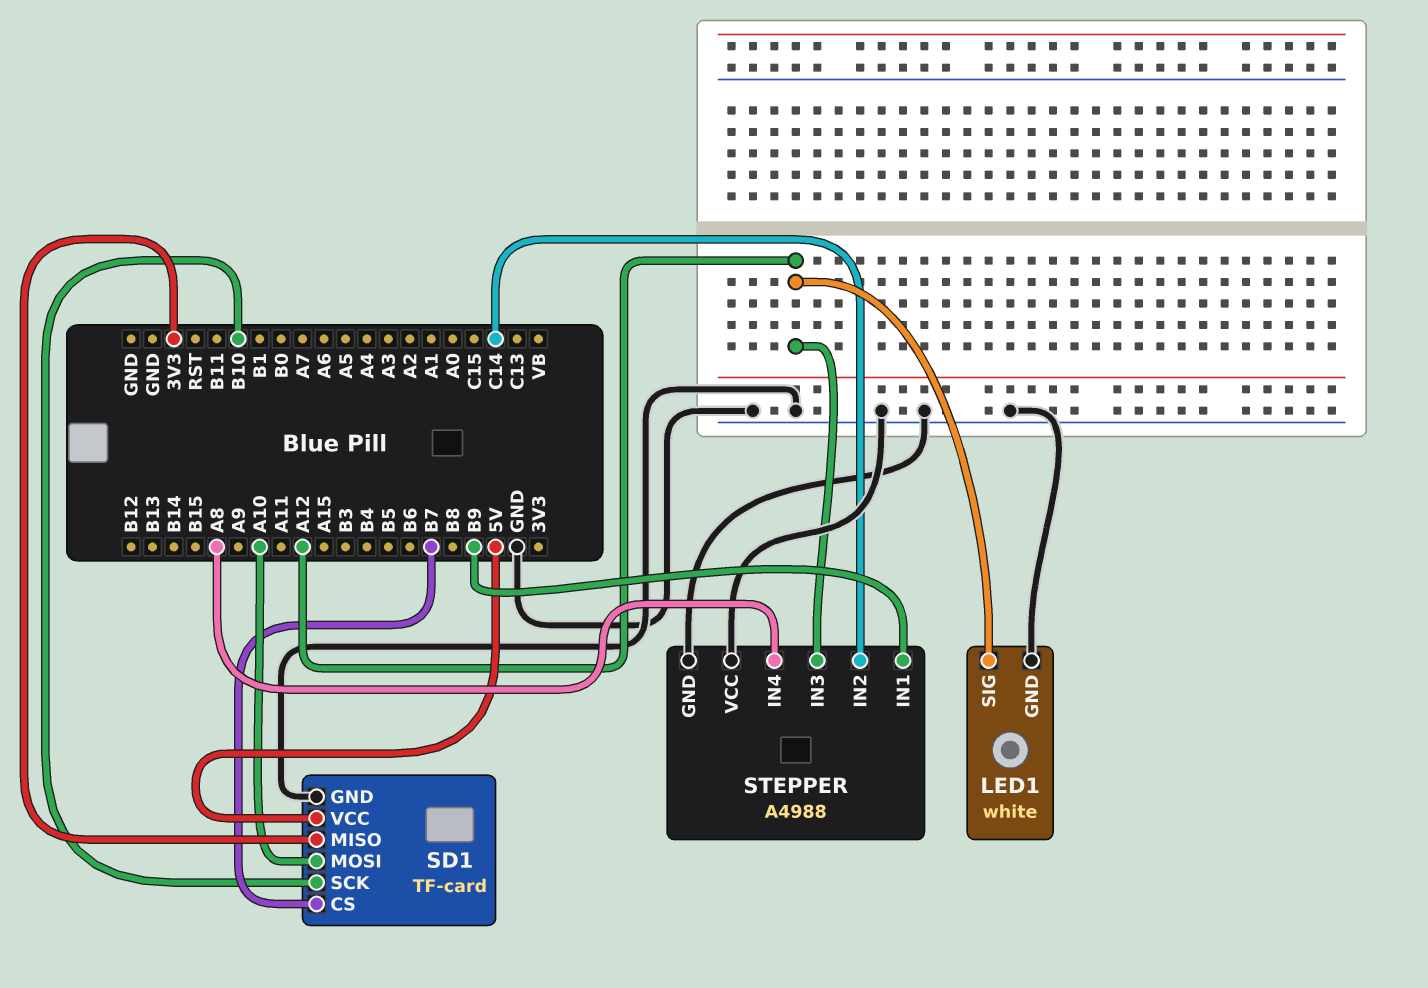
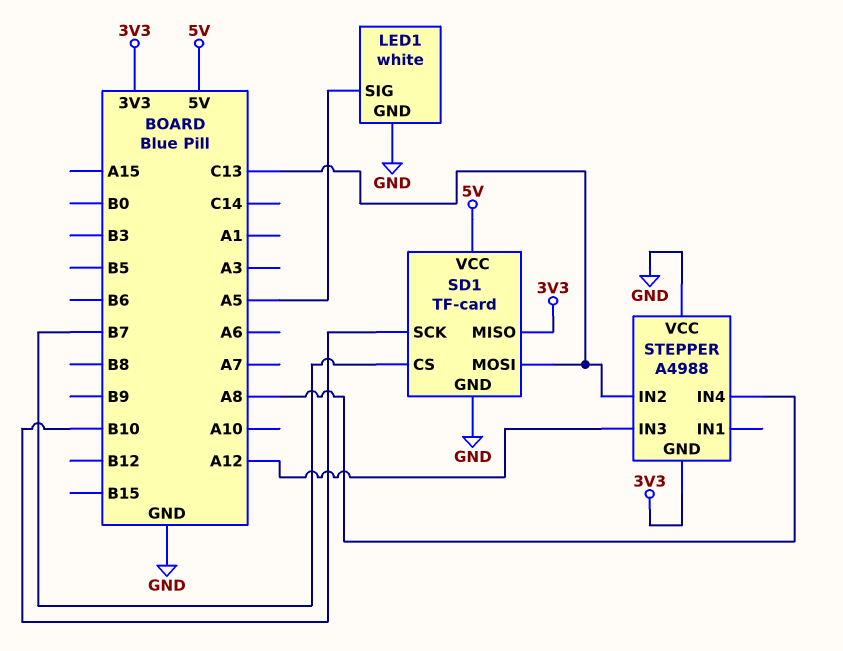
LED1 pin SIG: A12 -> A5
SD1 pin MOSI: A10 -> C13
STEPPER pin GND: GND -> 3V3
STEPPER pin IN1: B9 -> none
STEPPER pin IN2: C14 -> C13

